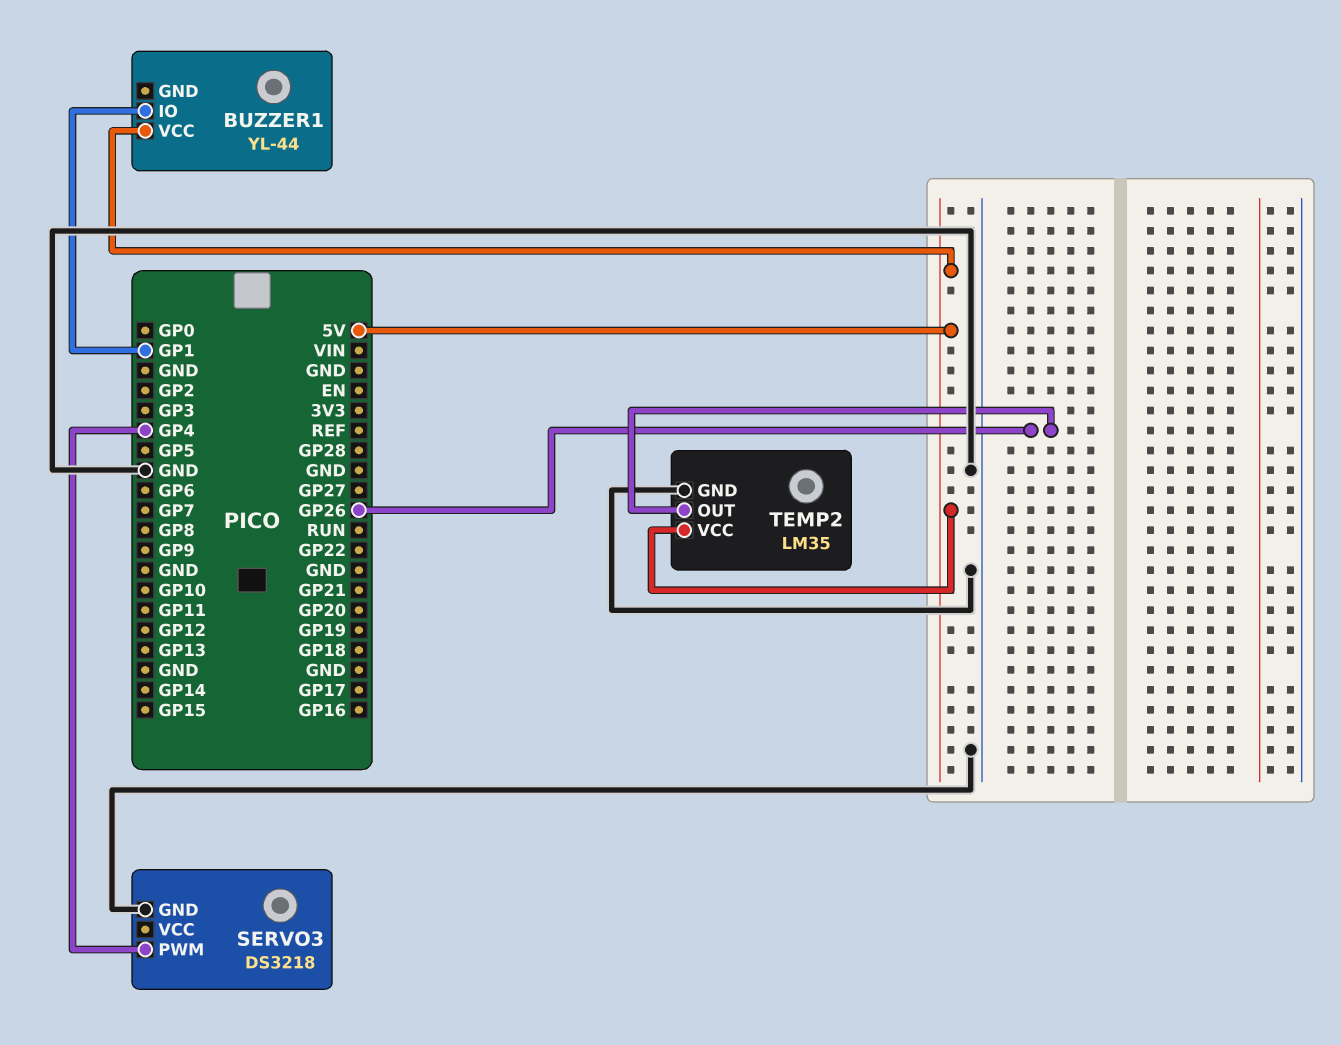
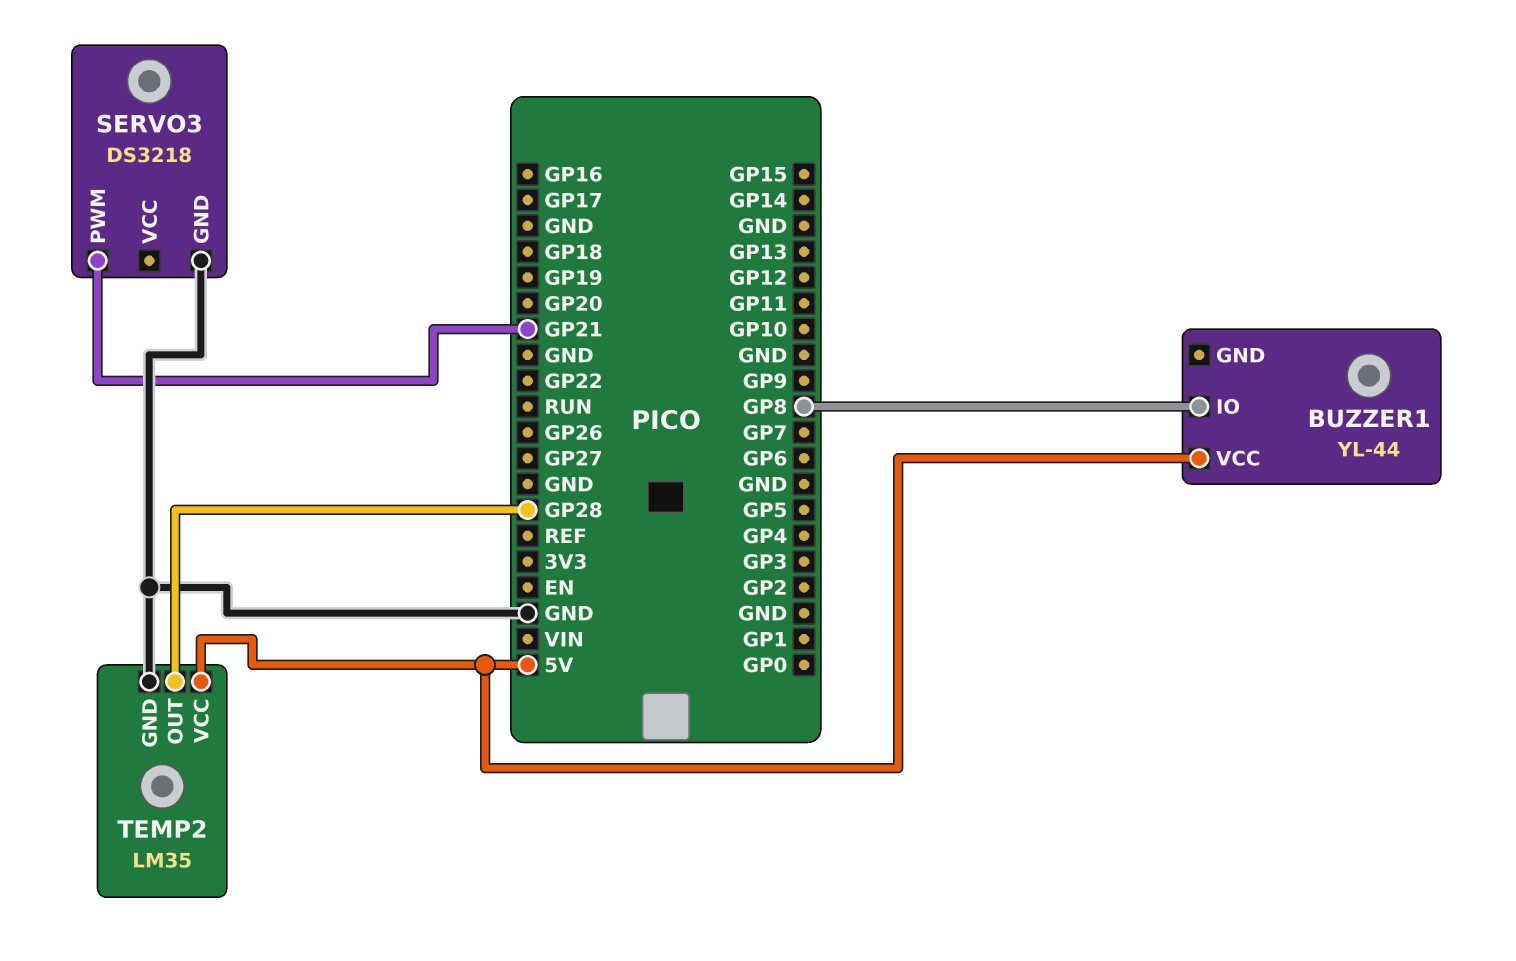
BUZZER1 pin IO: GP1 -> GP8
SERVO3 pin PWM: GP4 -> GP21
TEMP2 pin OUT: GP26 -> GP28

